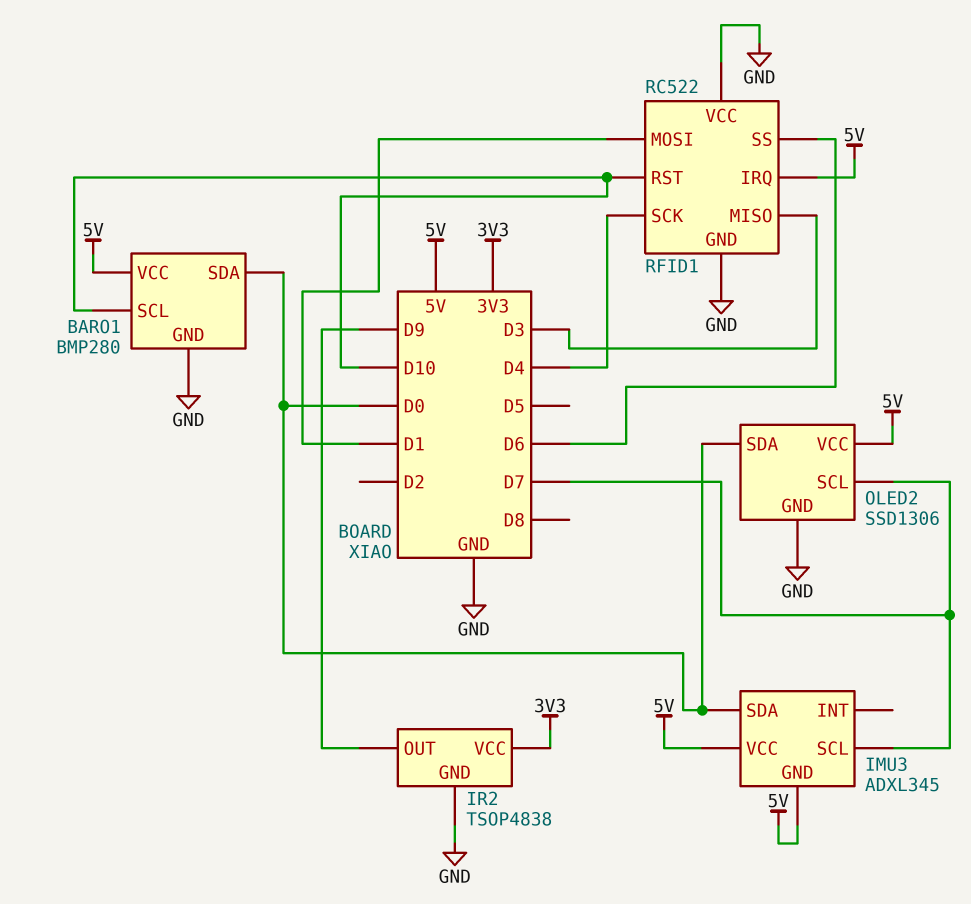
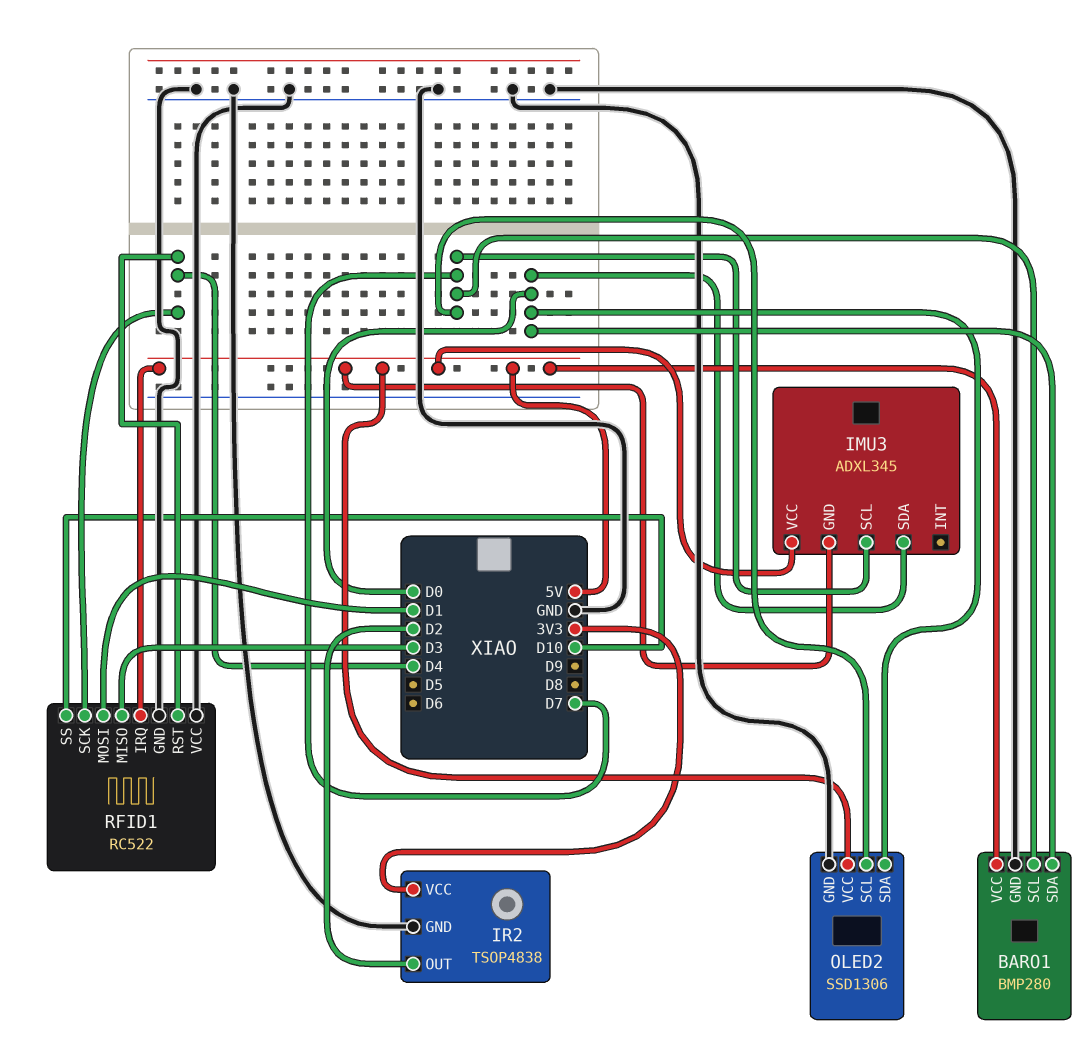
BARO1 pin SCL: D10 -> D7
IR2 pin OUT: D9 -> D2
RFID1 pin RST: D10 -> D4
RFID1 pin SS: D6 -> D10

